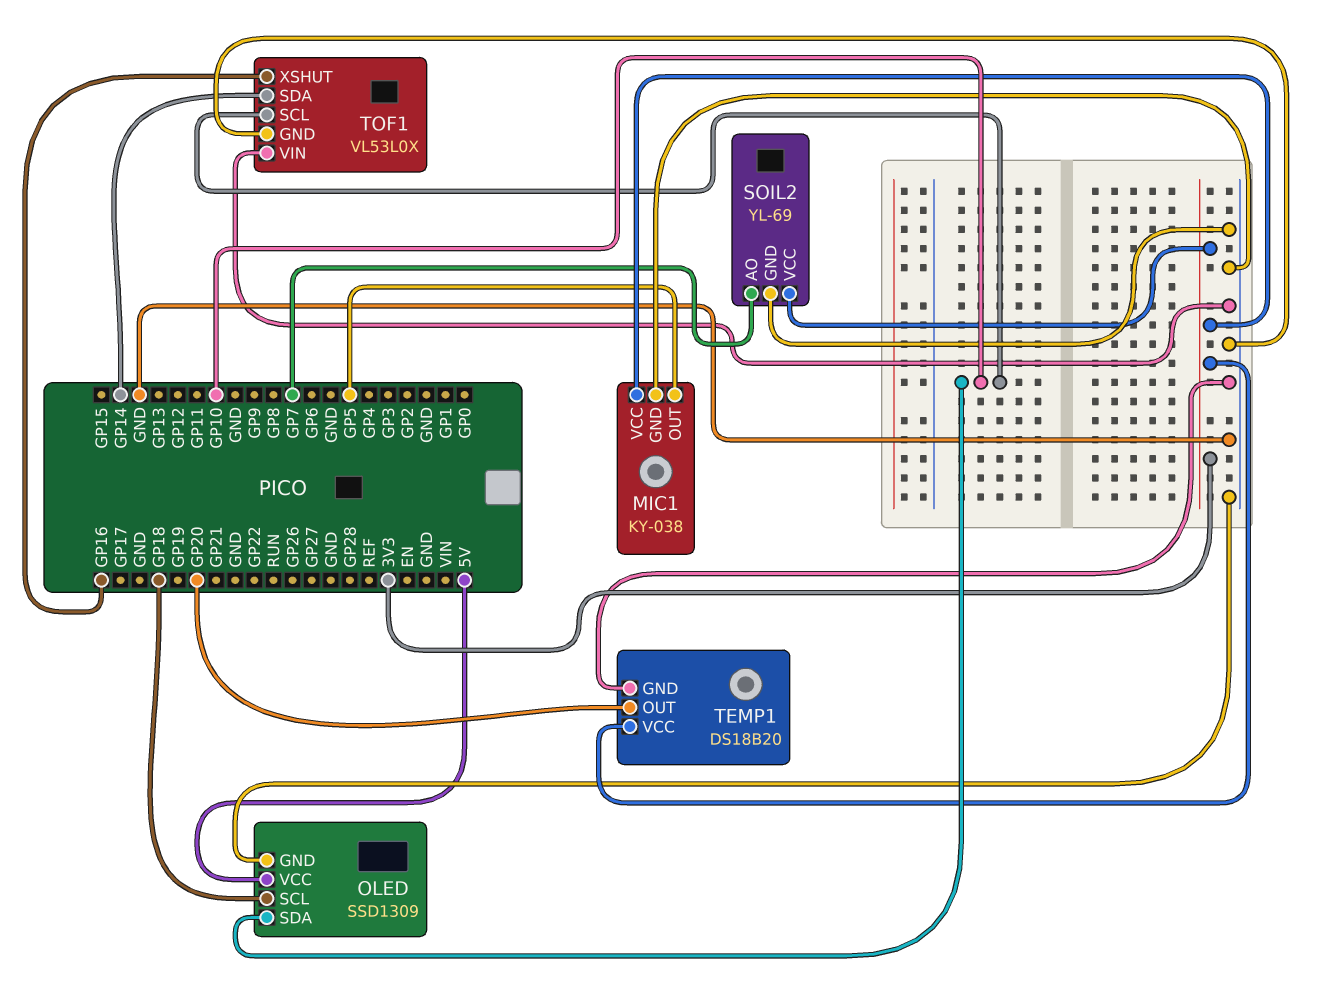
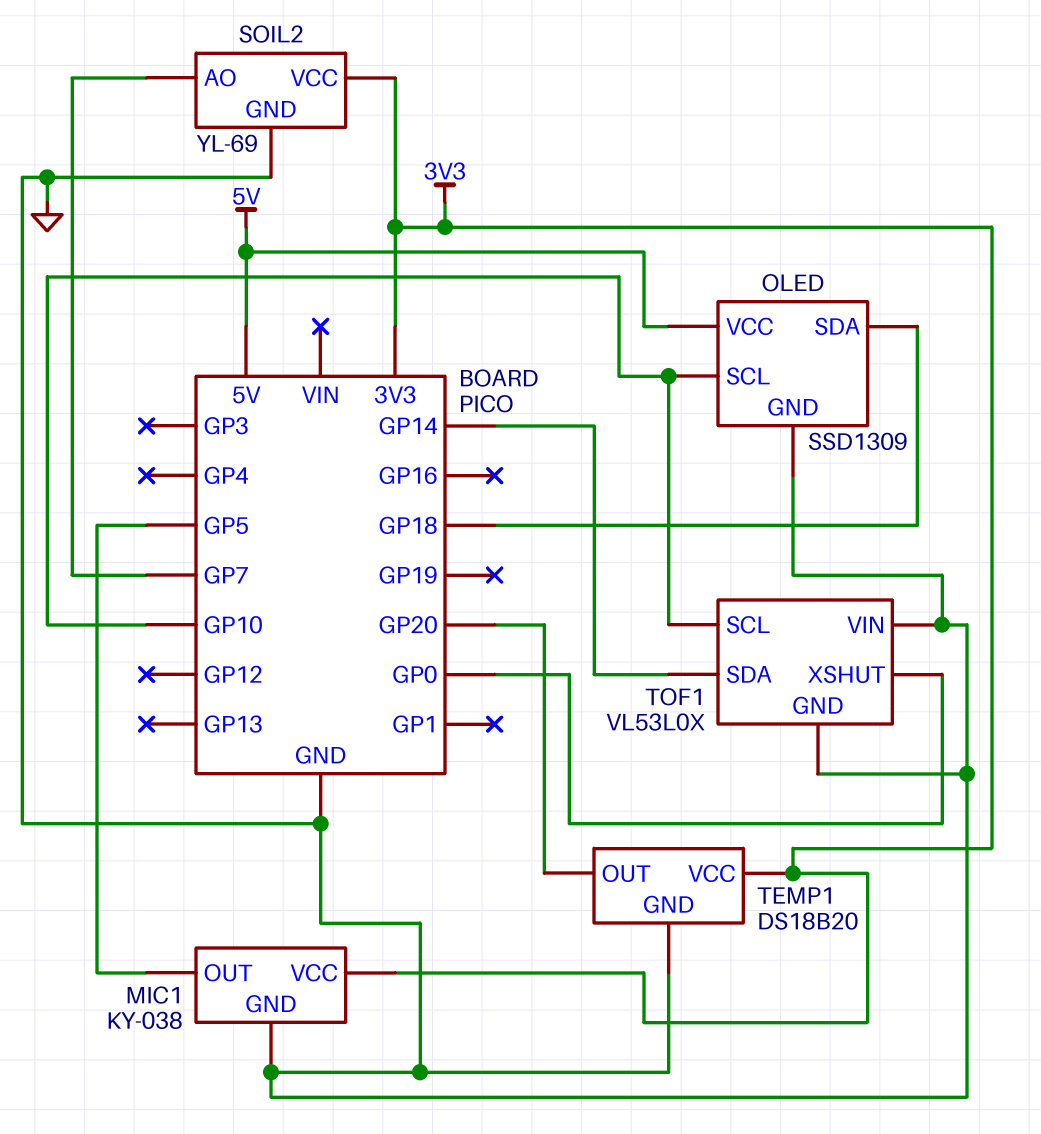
OLED pin SCL: GP18 -> GP10
OLED pin SDA: GP10 -> GP18
TOF1 pin XSHUT: GP16 -> GP0

